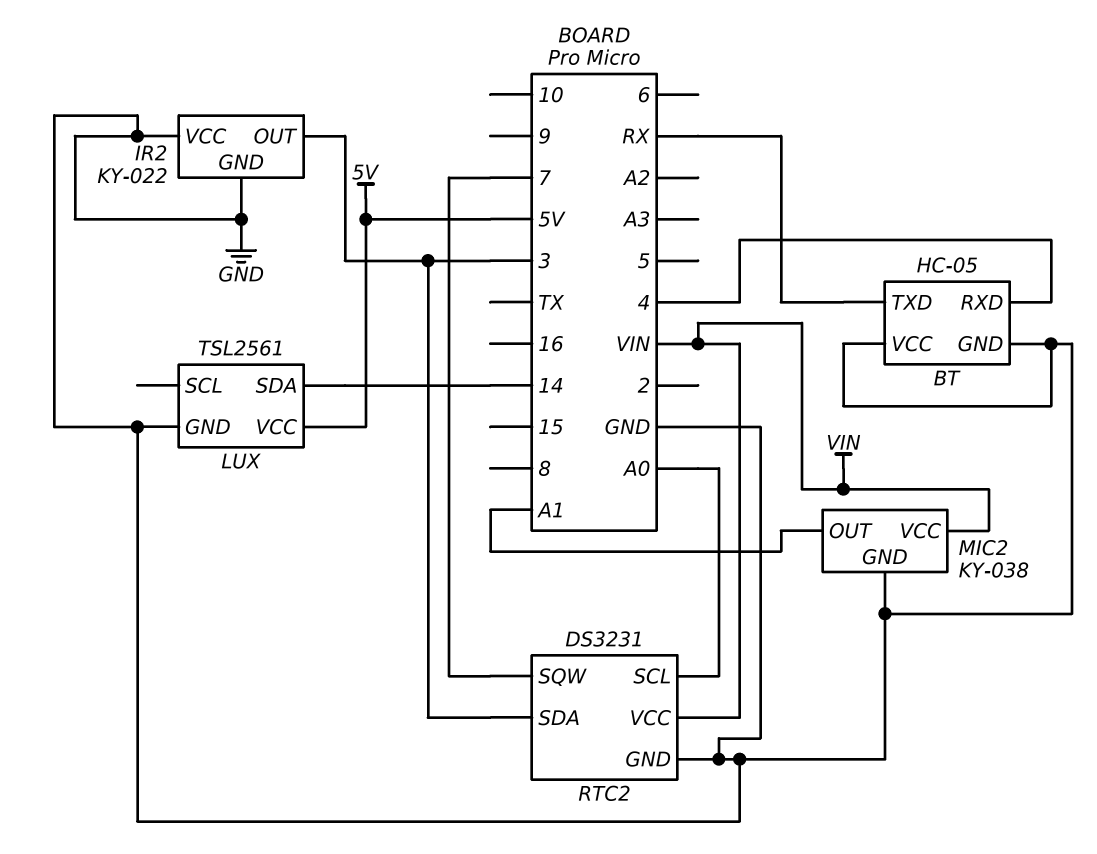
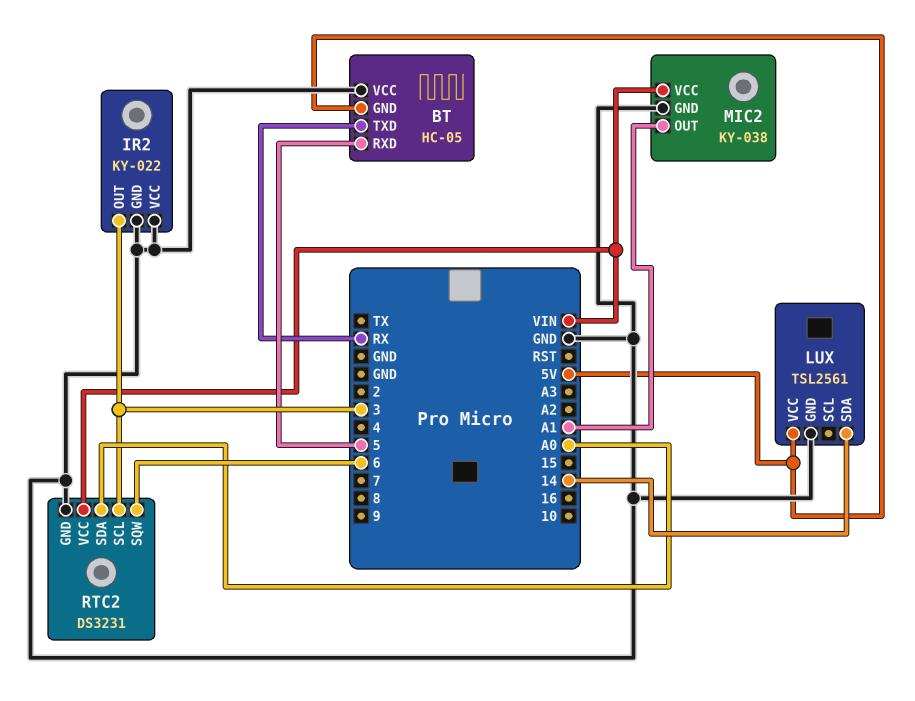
BT pin GND: GND -> 5V
BT pin RXD: 4 -> 5
RTC2 pin SCL: A0 -> 3
RTC2 pin SDA: 3 -> A0
RTC2 pin SQW: 7 -> 6

